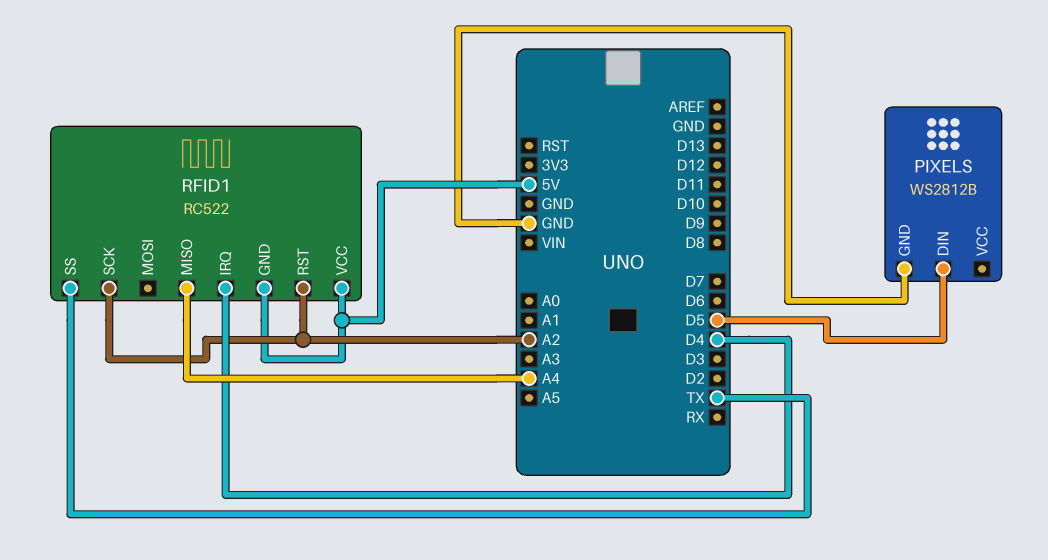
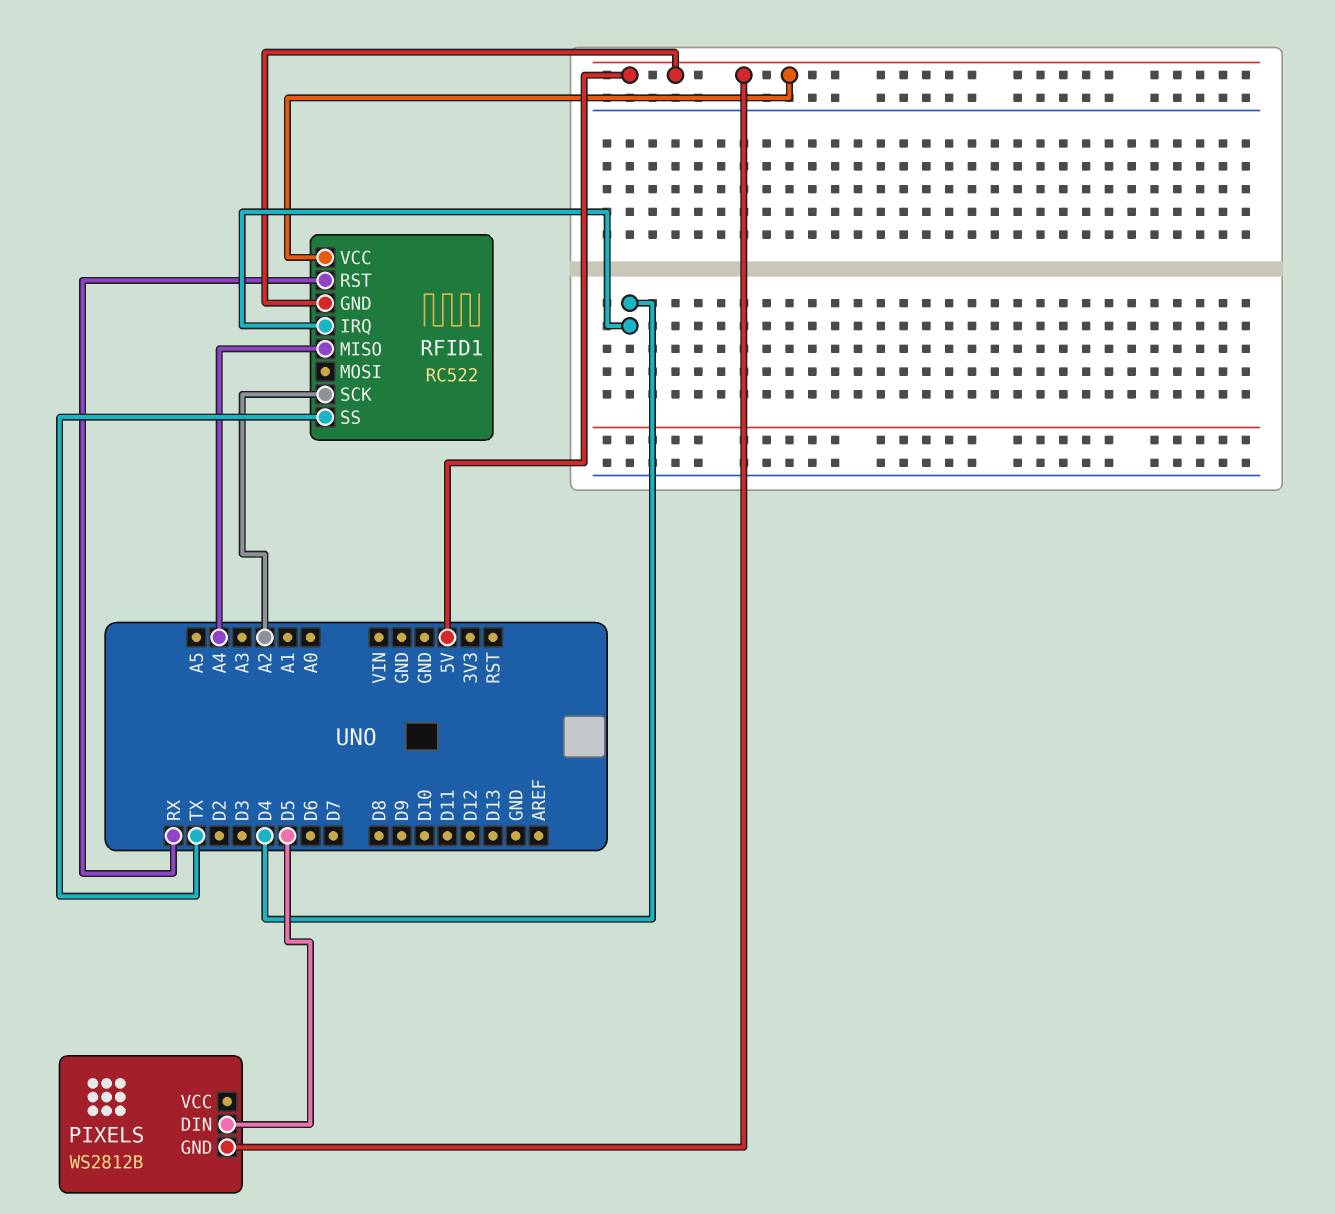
PIXELS pin GND: GND -> 5V
RFID1 pin RST: A2 -> RX

